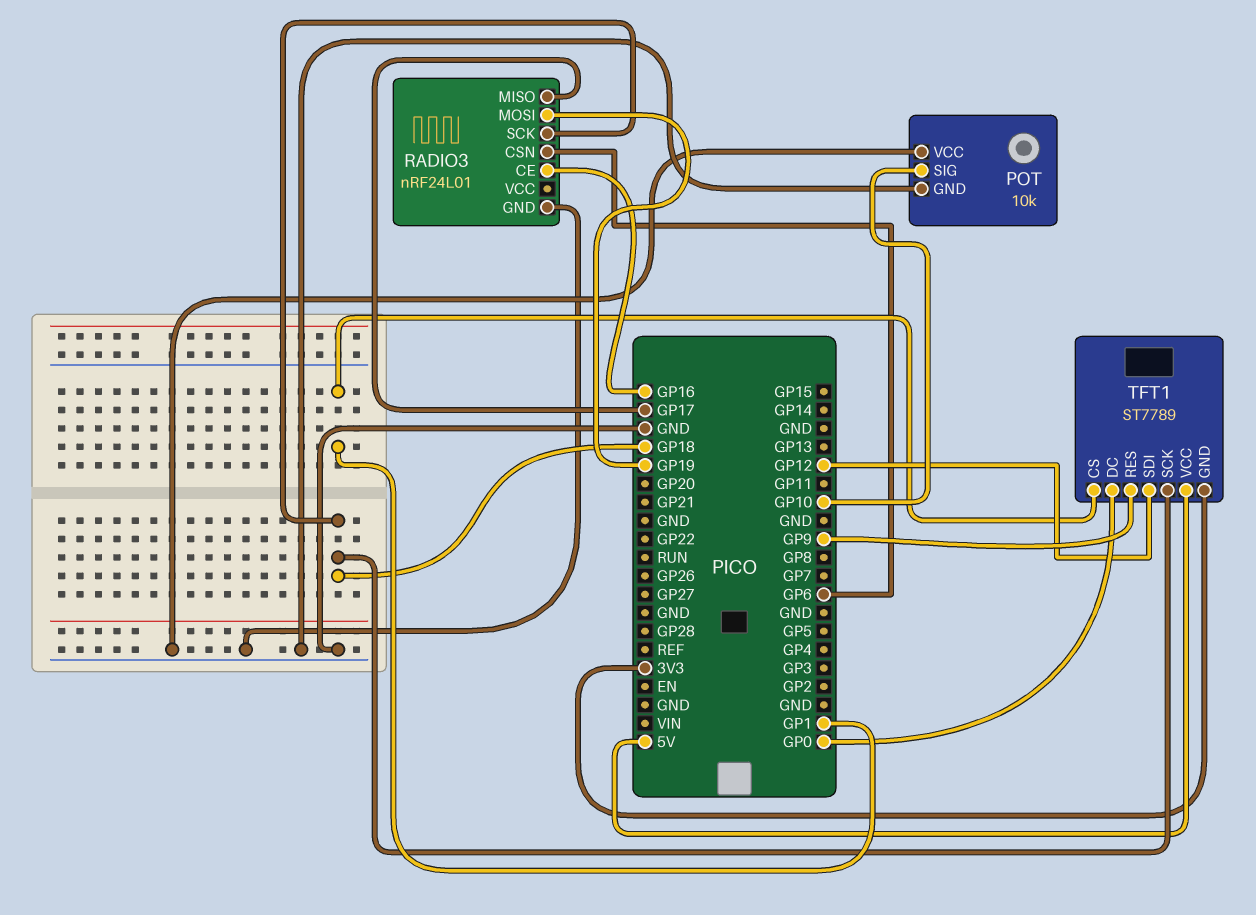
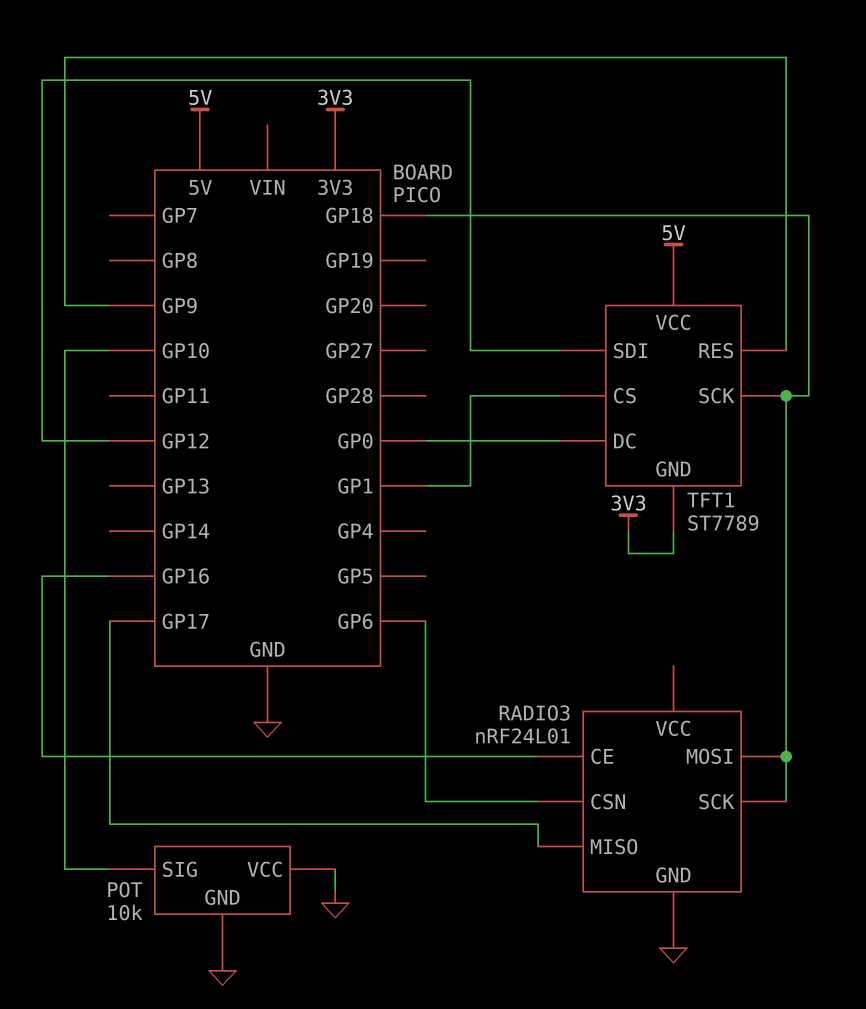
RADIO3 pin MOSI: GP19 -> GP18

